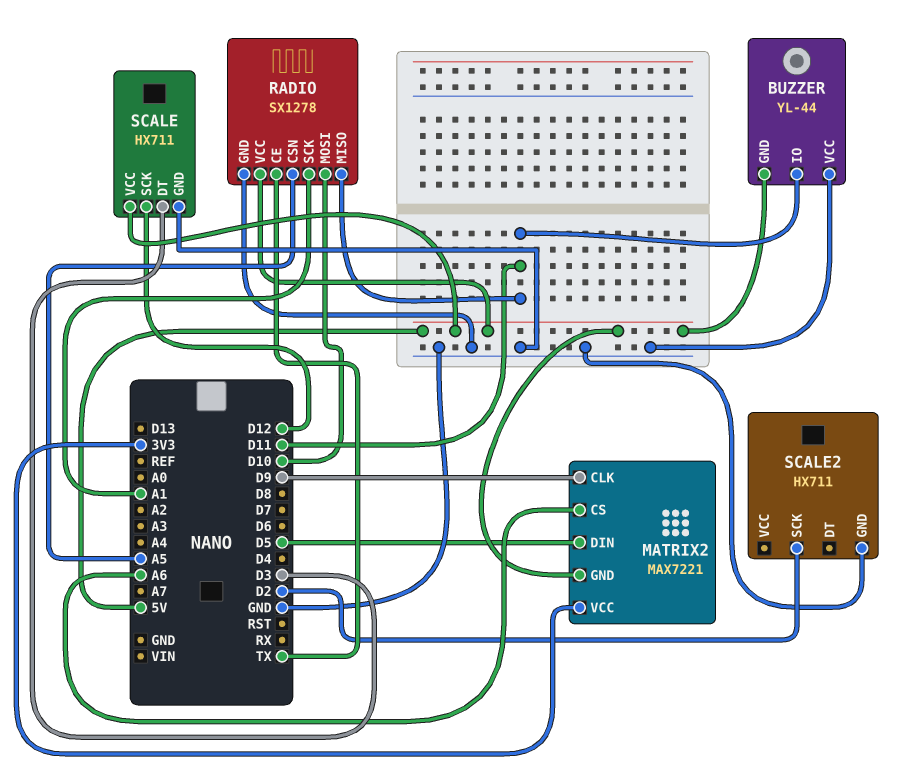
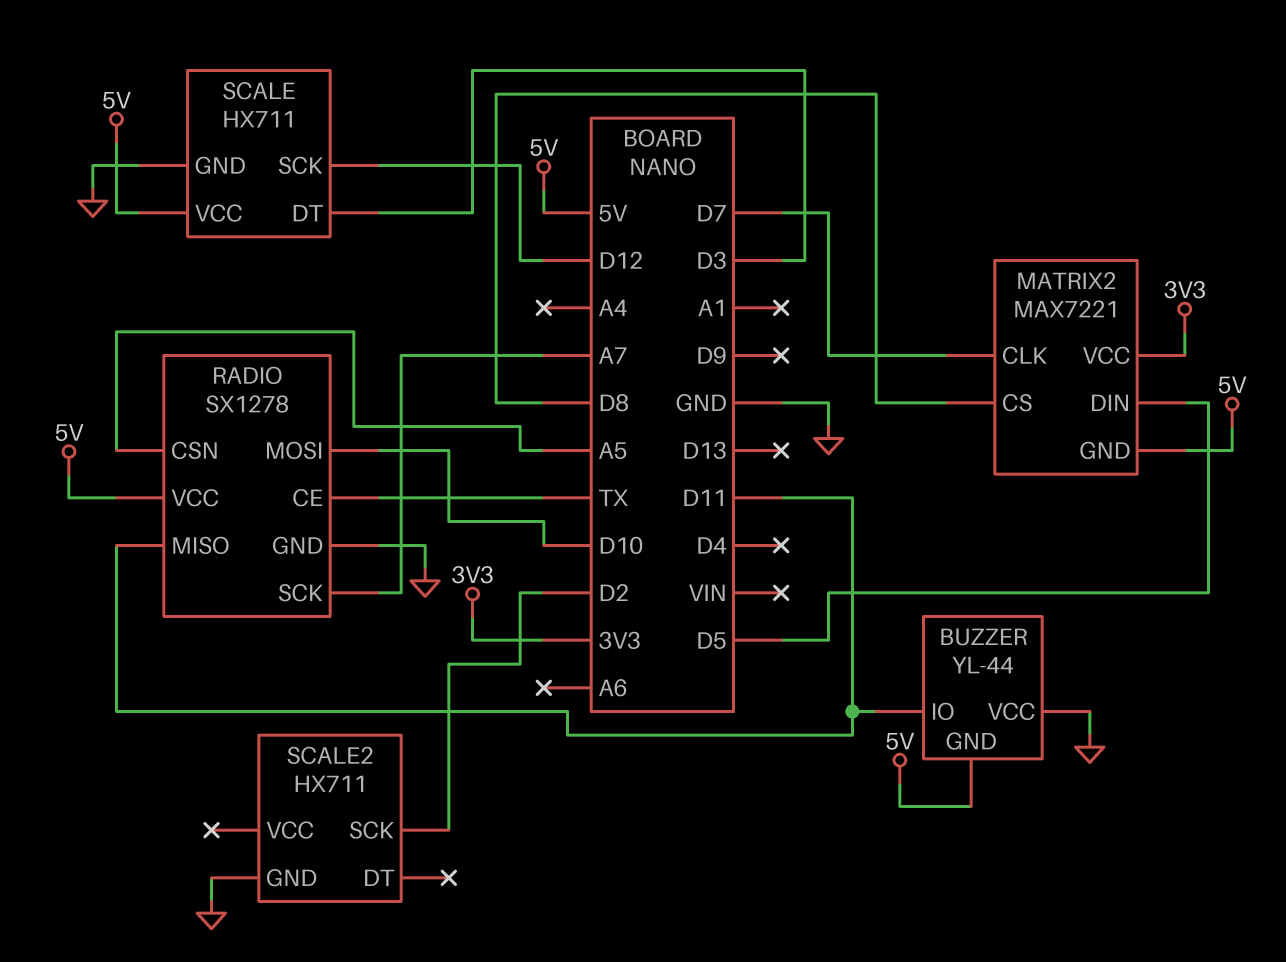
MATRIX2 pin CLK: D9 -> D7
MATRIX2 pin CS: A6 -> D8
RADIO pin SCK: A1 -> A7

